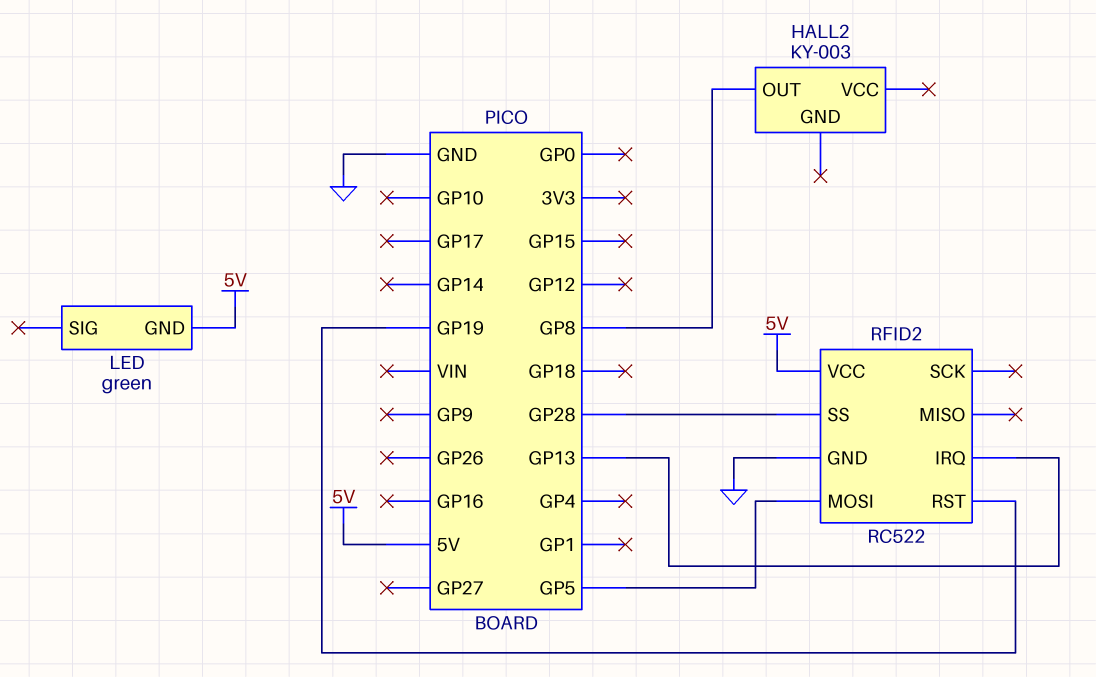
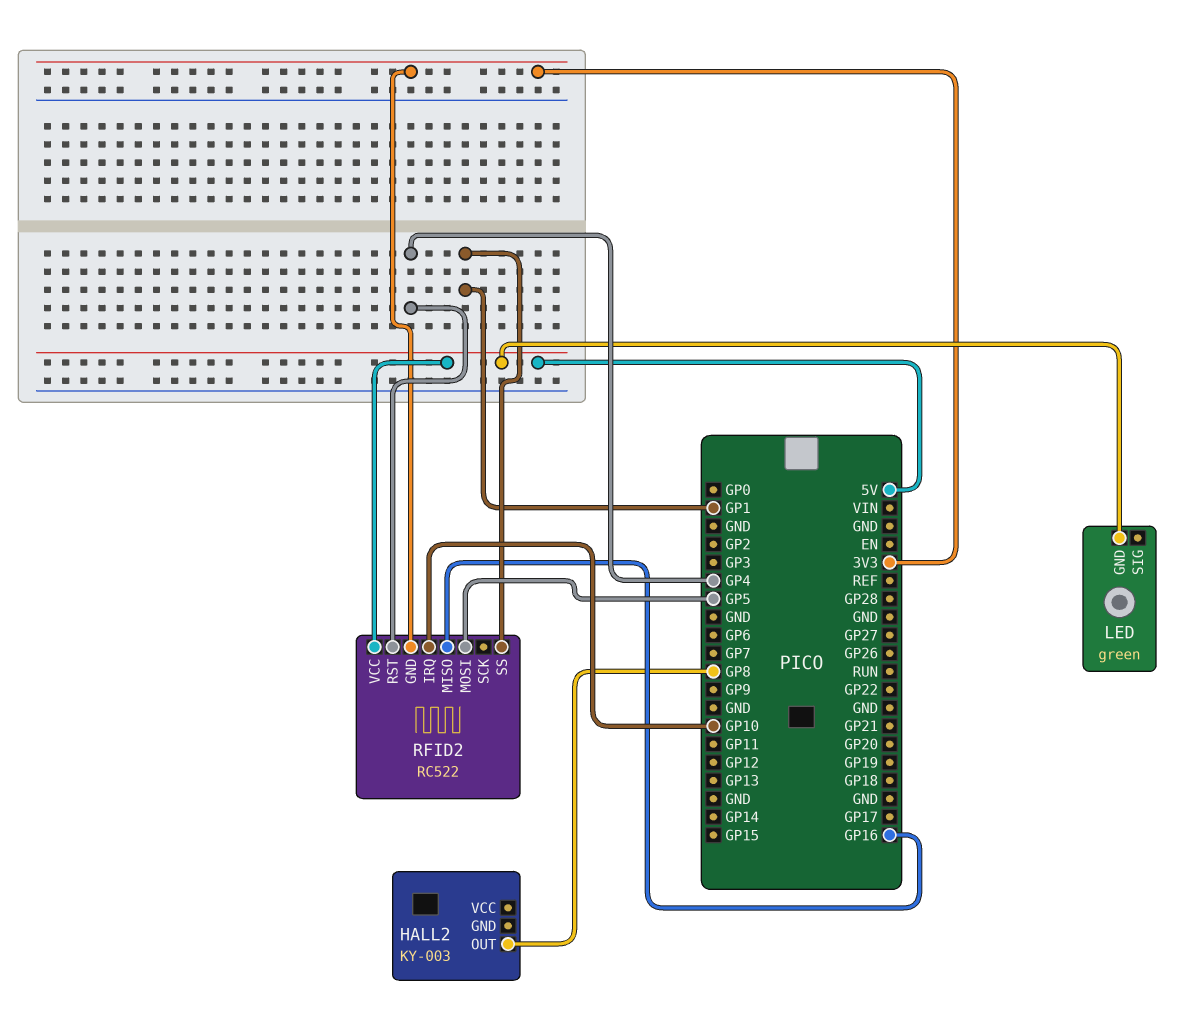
RFID2 pin GND: GND -> 3V3
RFID2 pin IRQ: GP13 -> GP10
RFID2 pin MISO: none -> GP16
RFID2 pin RST: GP19 -> GP4
RFID2 pin SS: GP28 -> GP1

